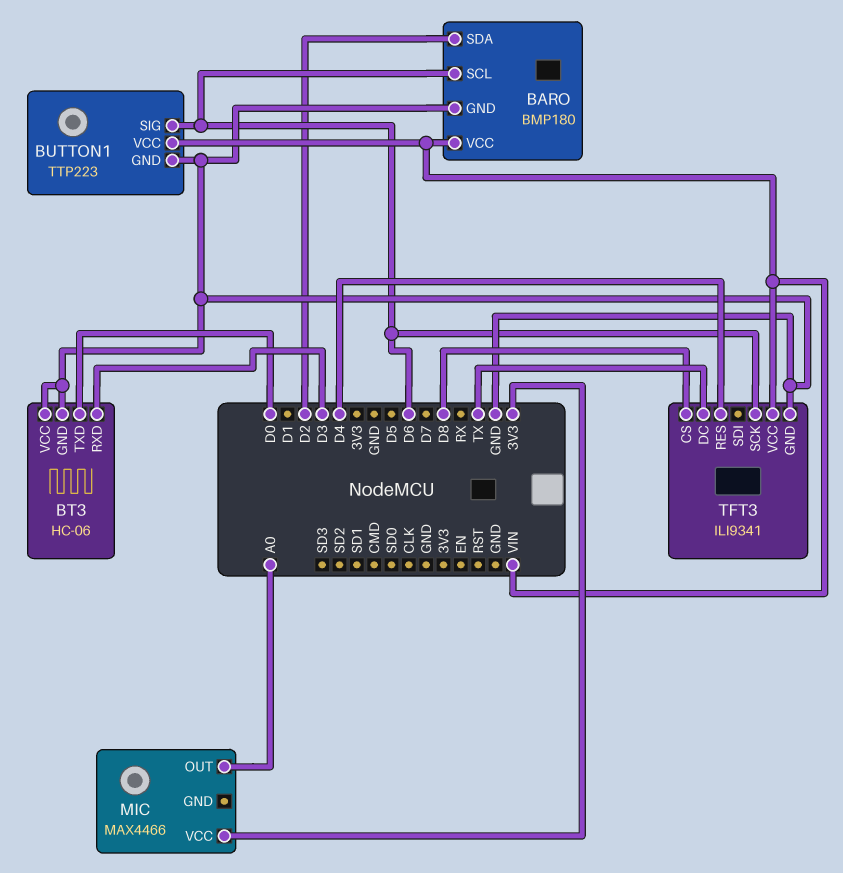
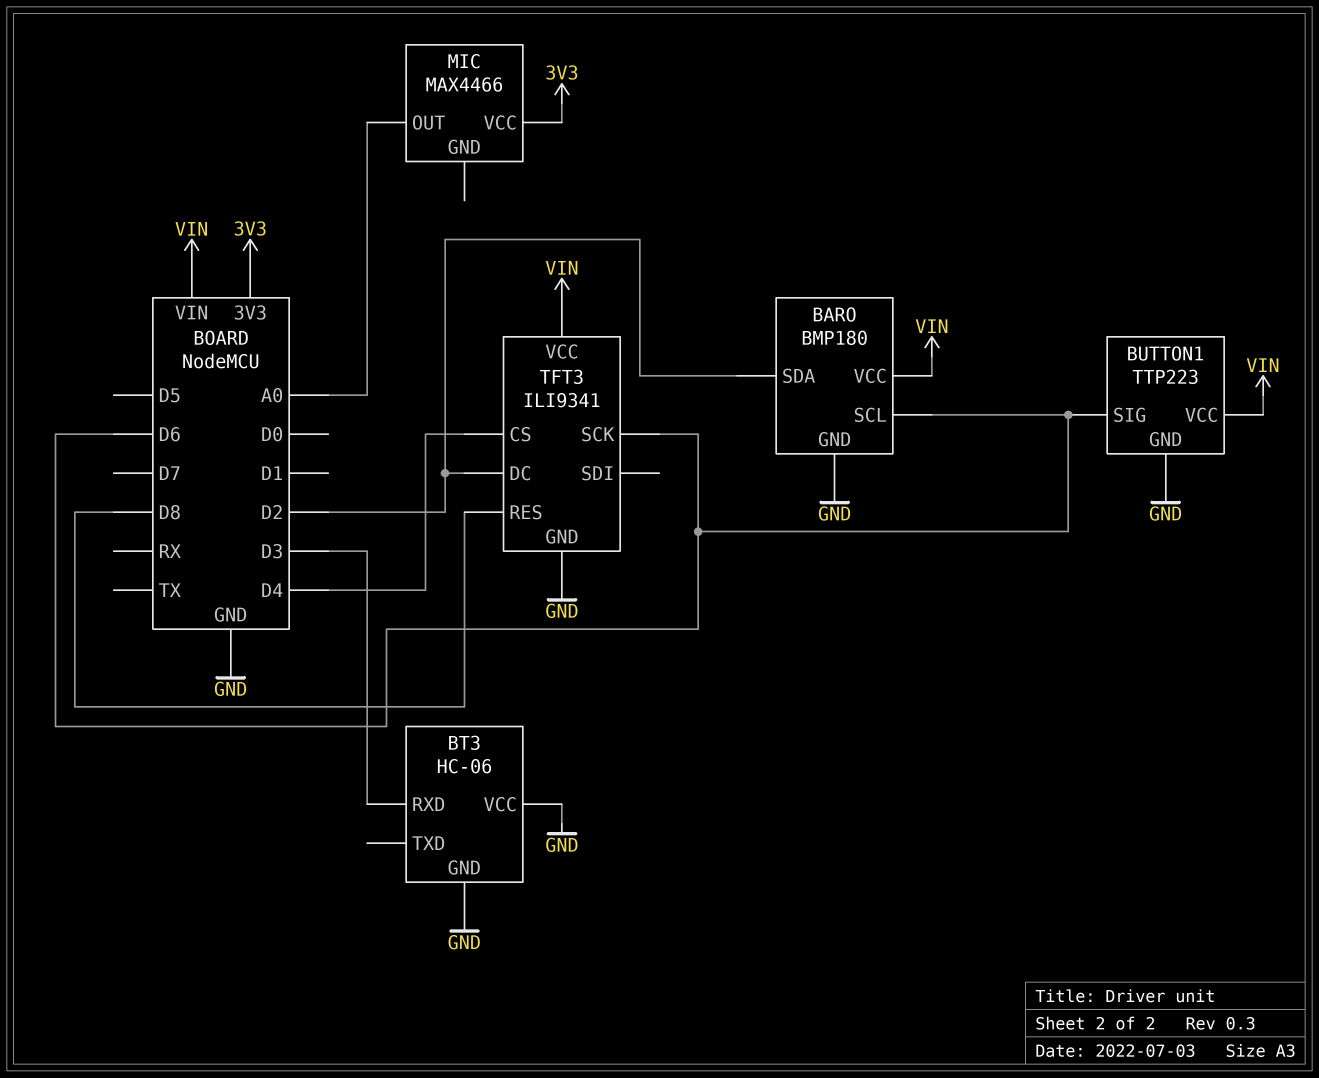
BT3 pin TXD: D0 -> none
TFT3 pin CS: D8 -> D4
TFT3 pin DC: TX -> D2
TFT3 pin RES: D4 -> D8

